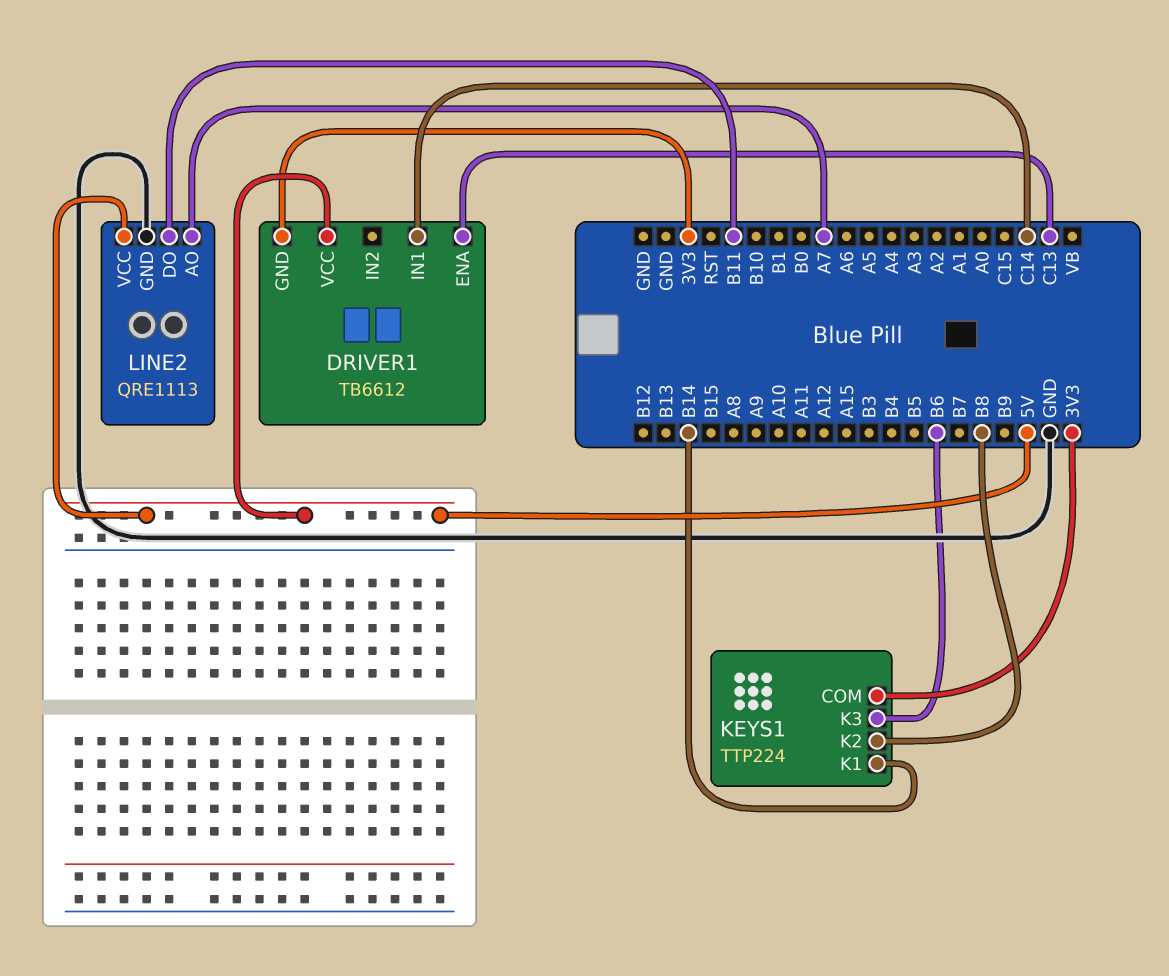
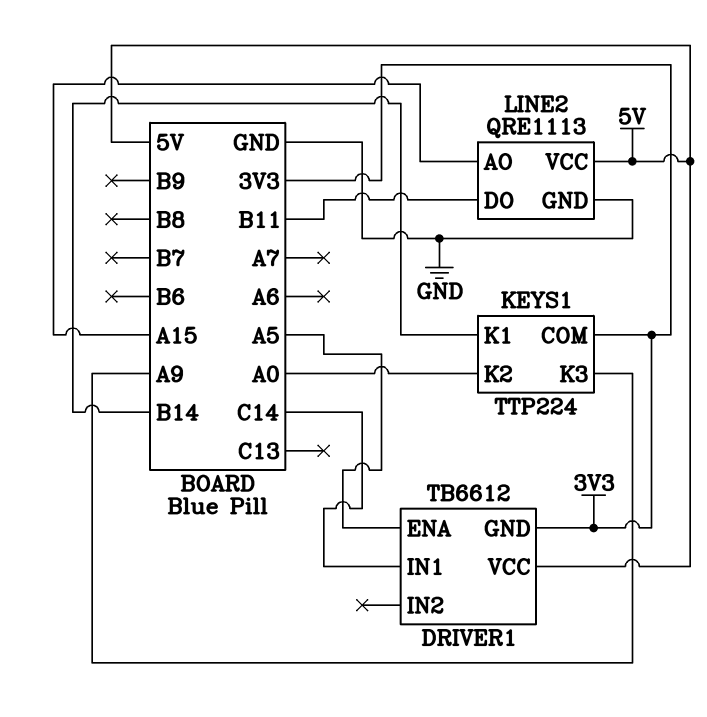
DRIVER1 pin ENA: C13 -> A5
KEYS1 pin K2: B8 -> A0
KEYS1 pin K3: B6 -> A9
LINE2 pin AO: A7 -> A15

